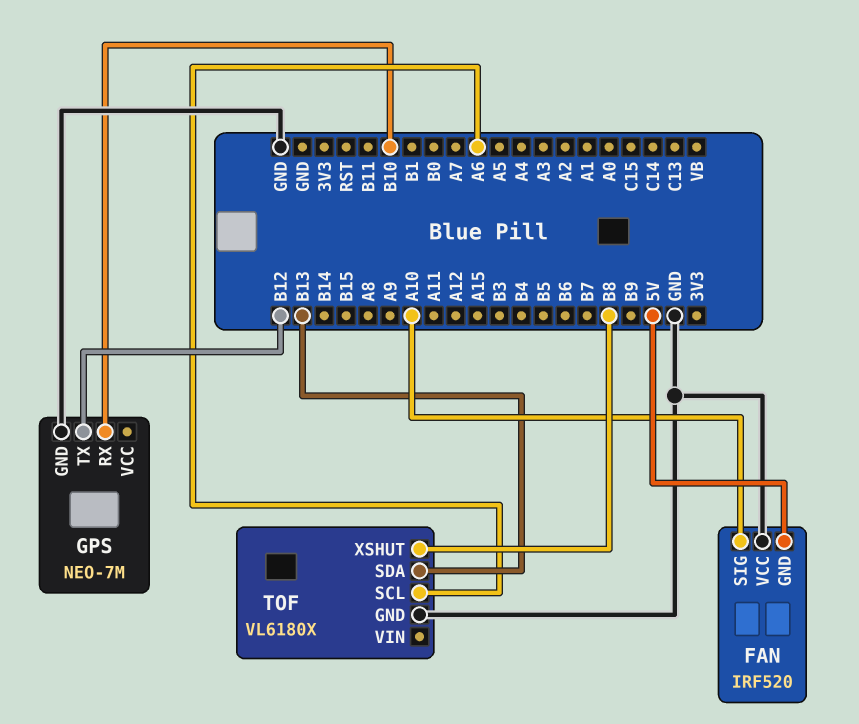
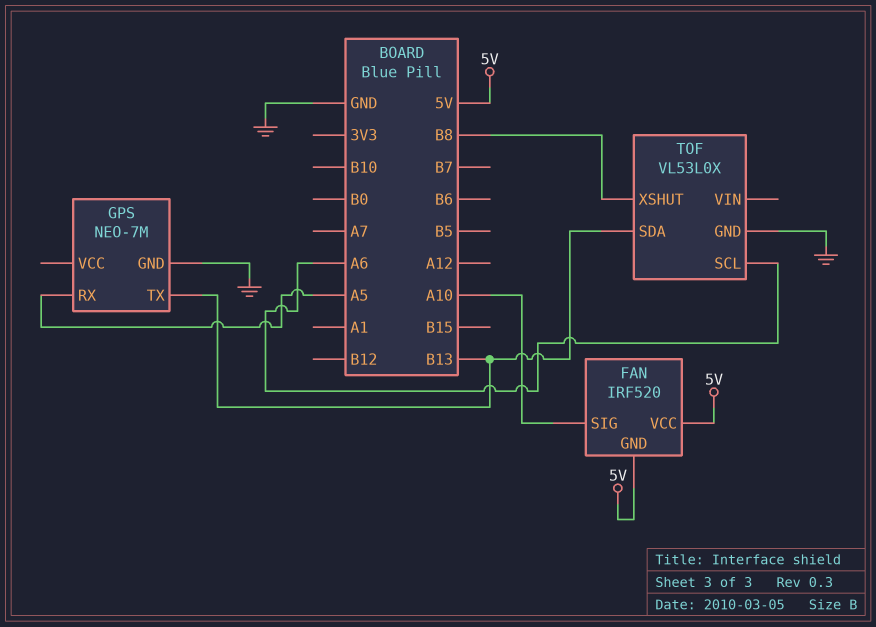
FAN pin VCC: GND -> 5V
GPS pin RX: B10 -> A5
GPS pin TX: B12 -> B13
TOF: VL6180X -> VL53L0X

